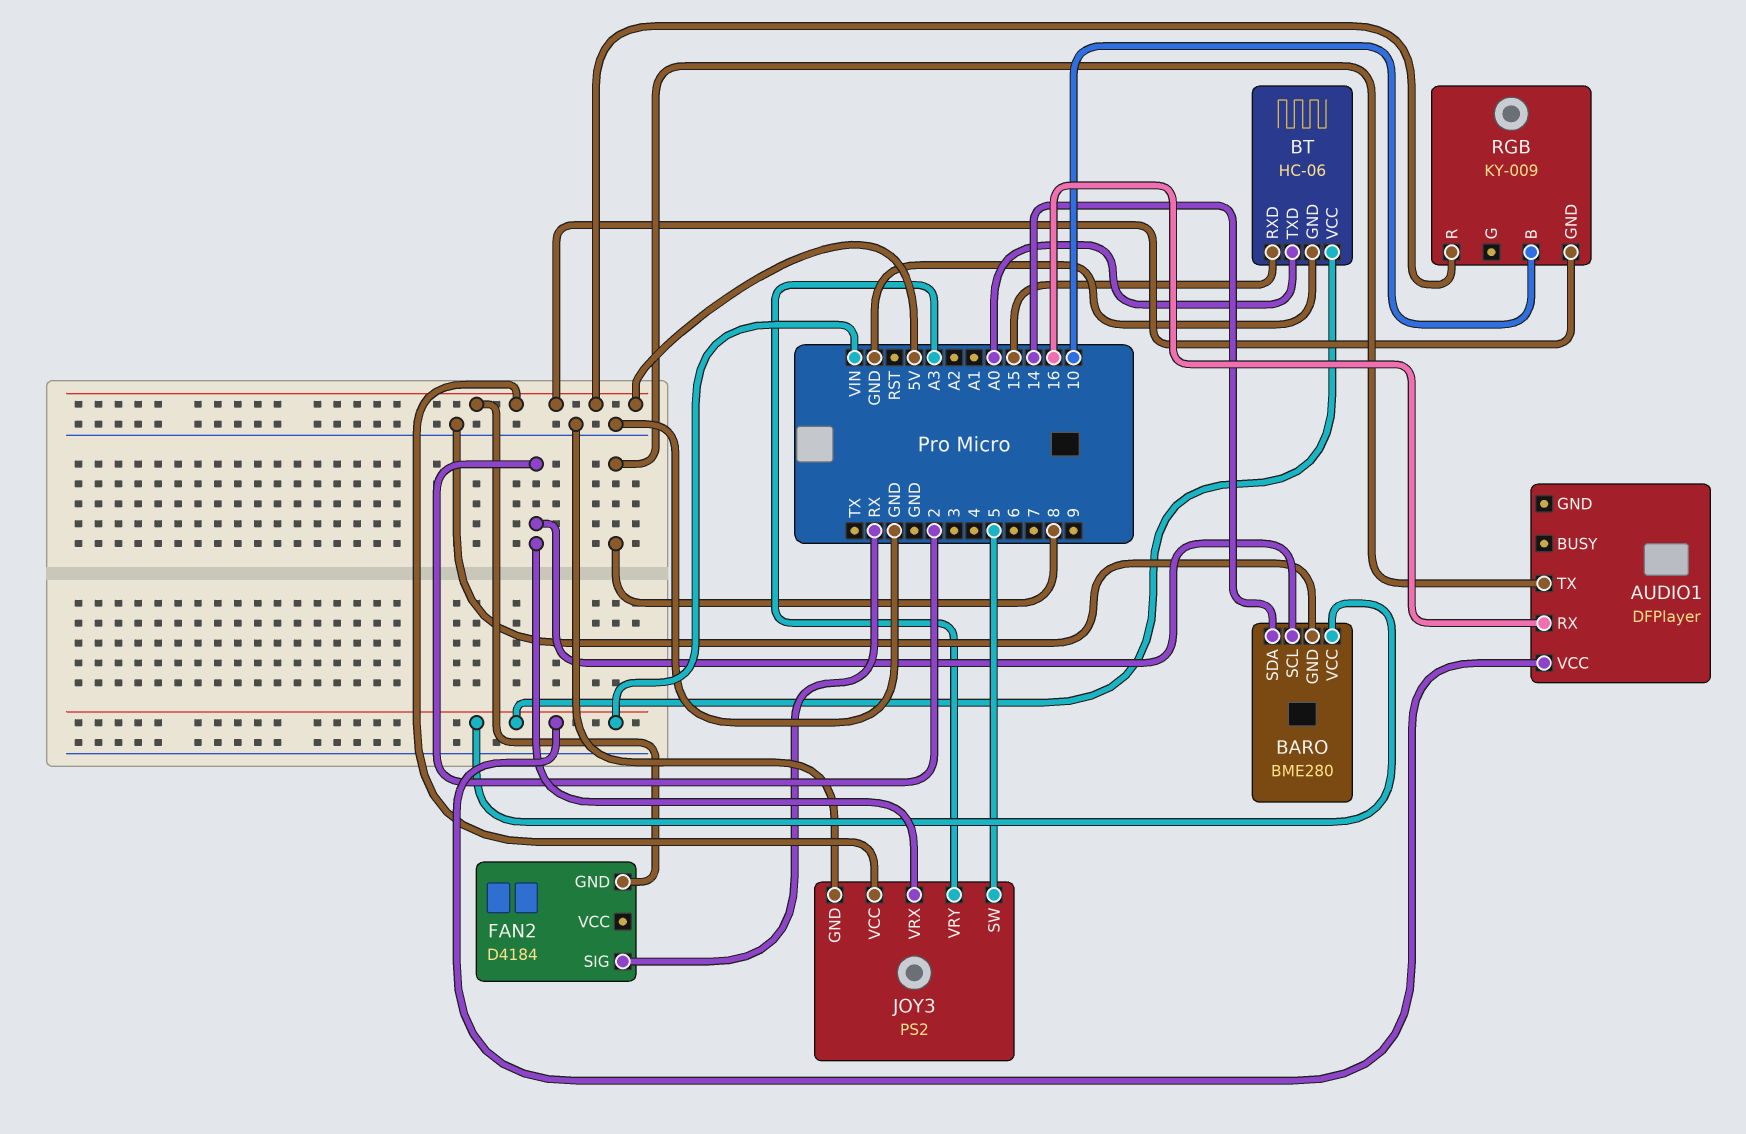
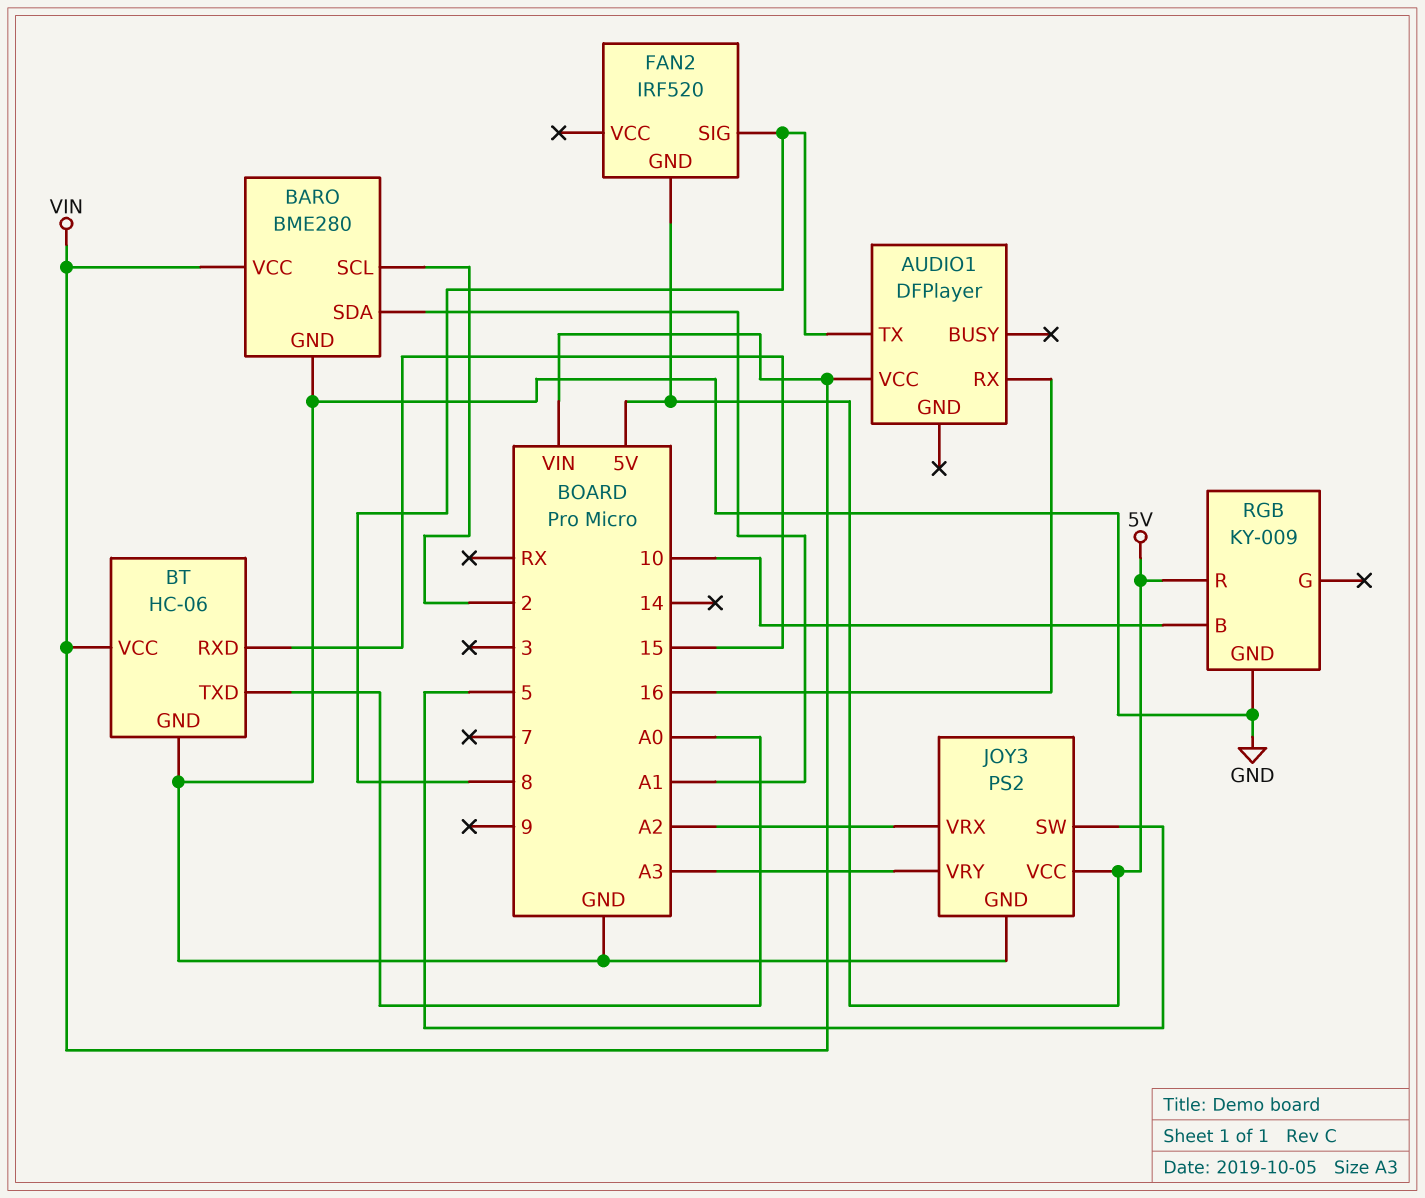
BARO pin SDA: 14 -> A1
FAN2: D4184 -> IRF520
FAN2 pin SIG: RX -> 8
JOY3 pin VRX: 2 -> A2
RGB pin GND: 5V -> GND

